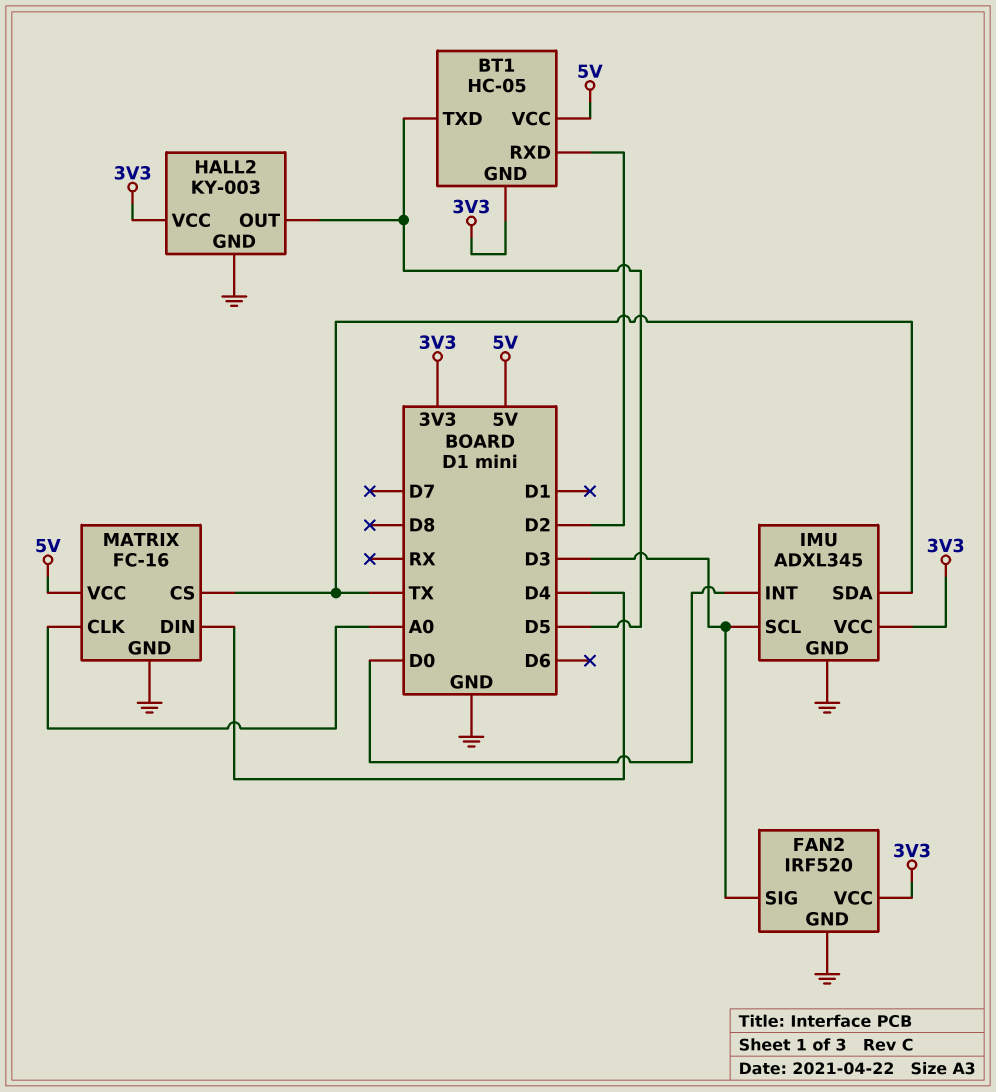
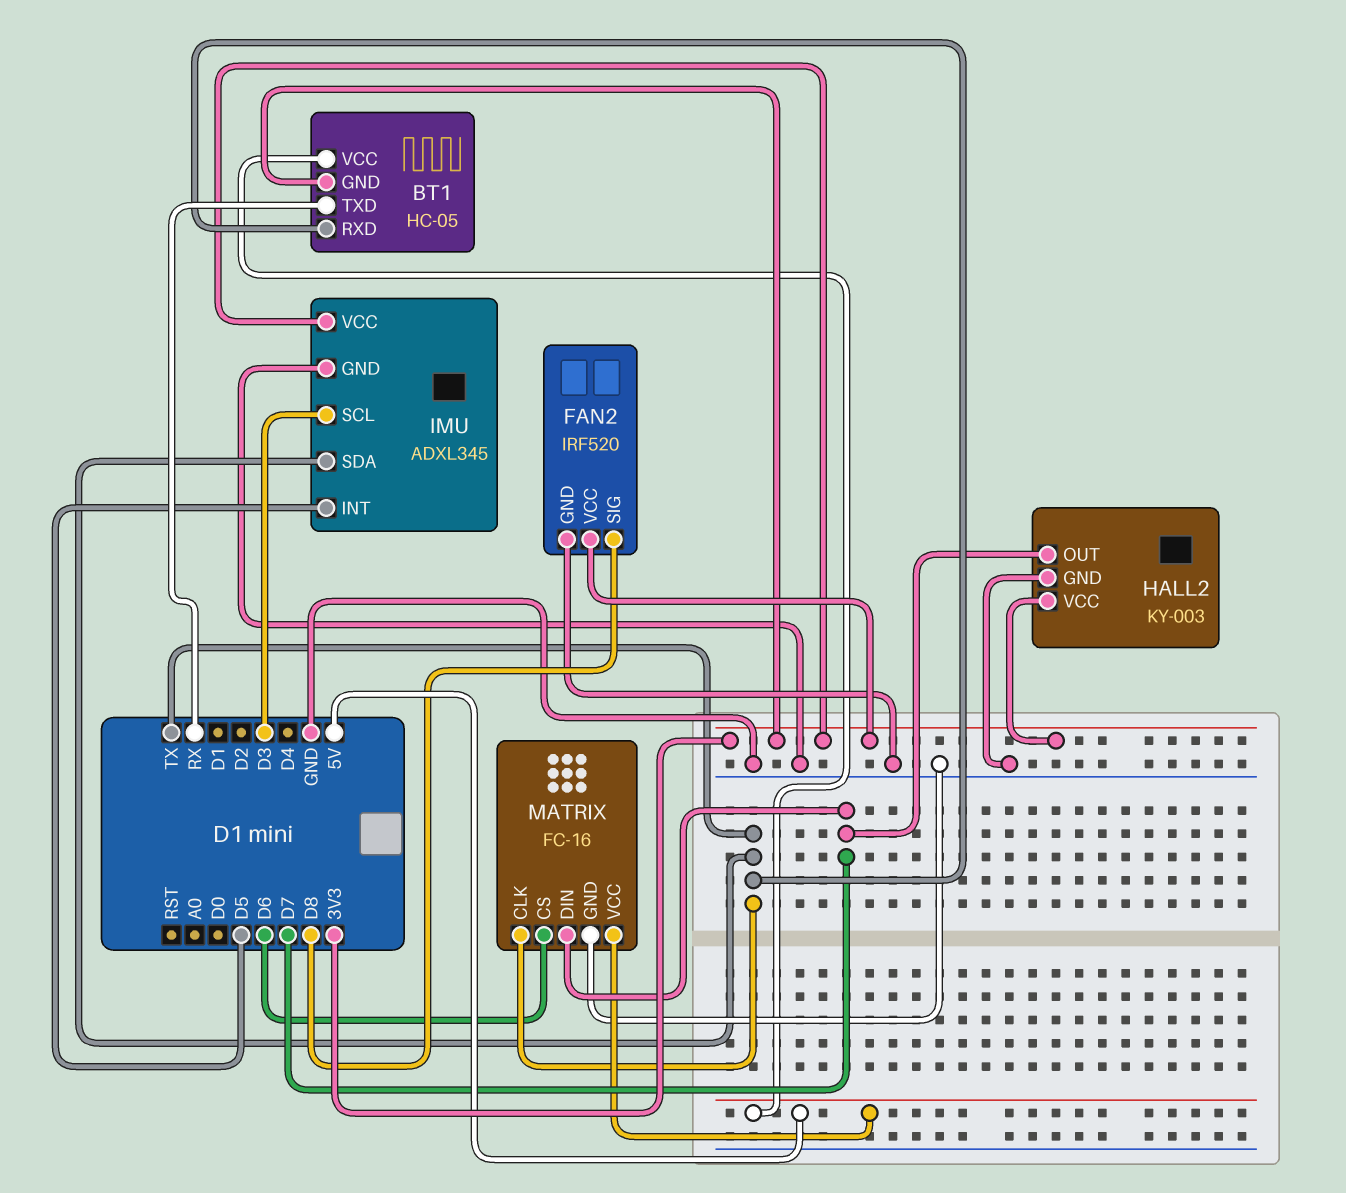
BT1 pin RXD: D2 -> TX
BT1 pin TXD: D5 -> RX
FAN2 pin SIG: D3 -> D8
HALL2 pin OUT: D5 -> D7
IMU pin INT: D0 -> D5
MATRIX pin CLK: A0 -> TX
MATRIX pin CS: TX -> D6
MATRIX pin DIN: D4 -> D7

